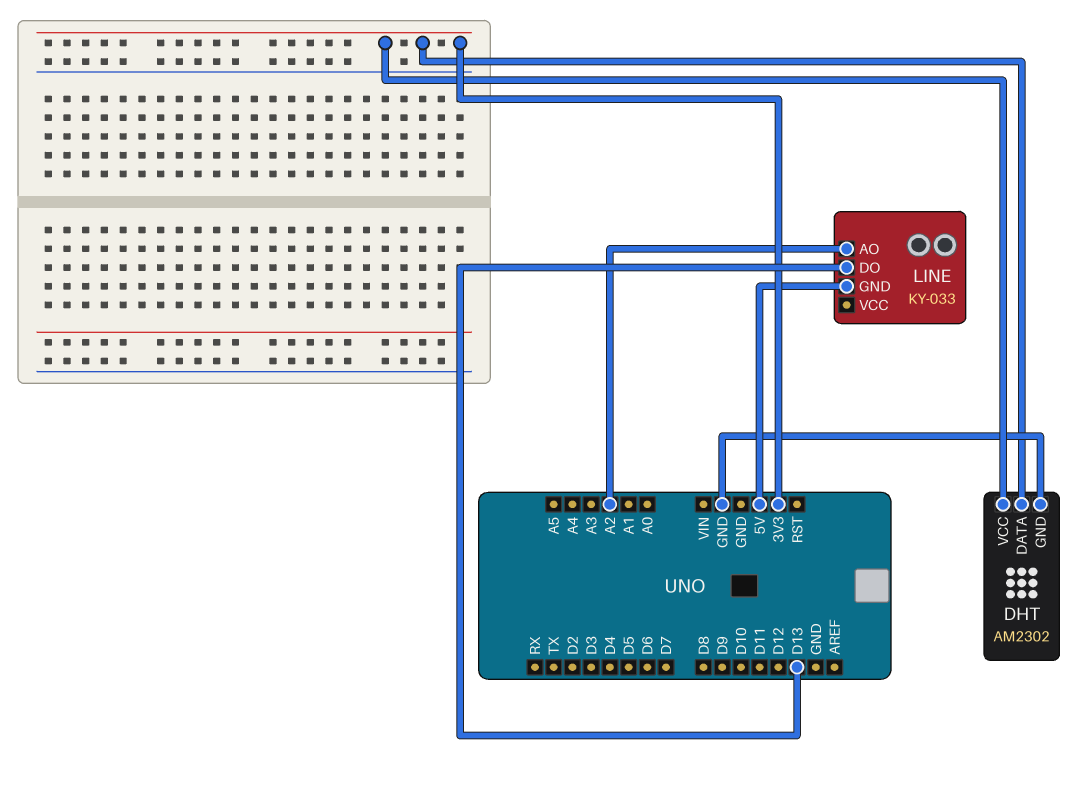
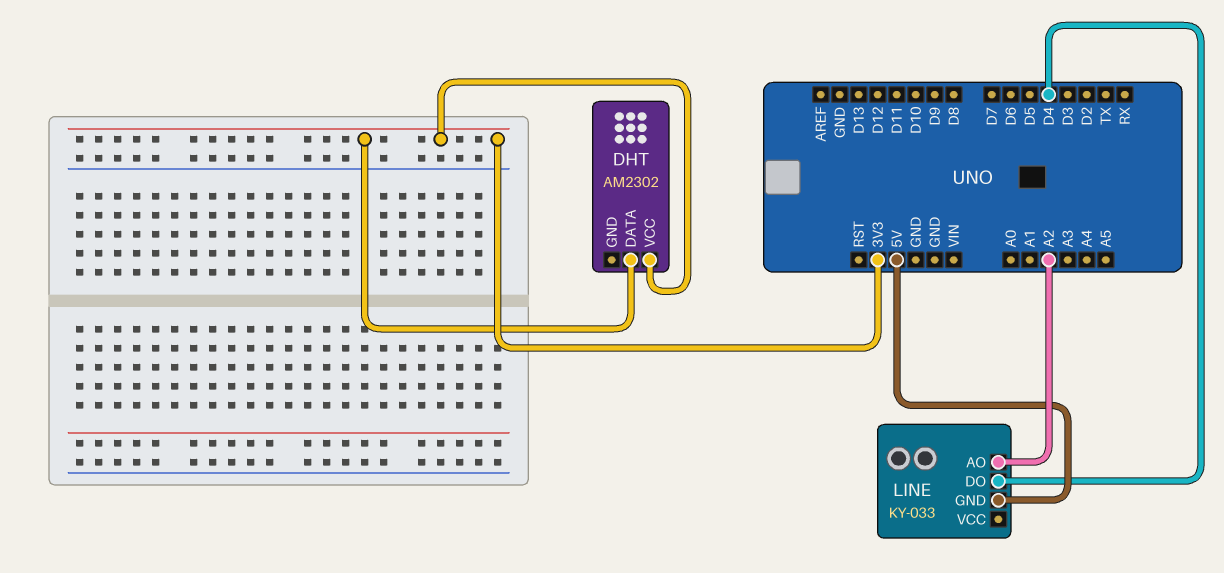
DHT pin GND: GND -> none
LINE pin DO: D13 -> D4

